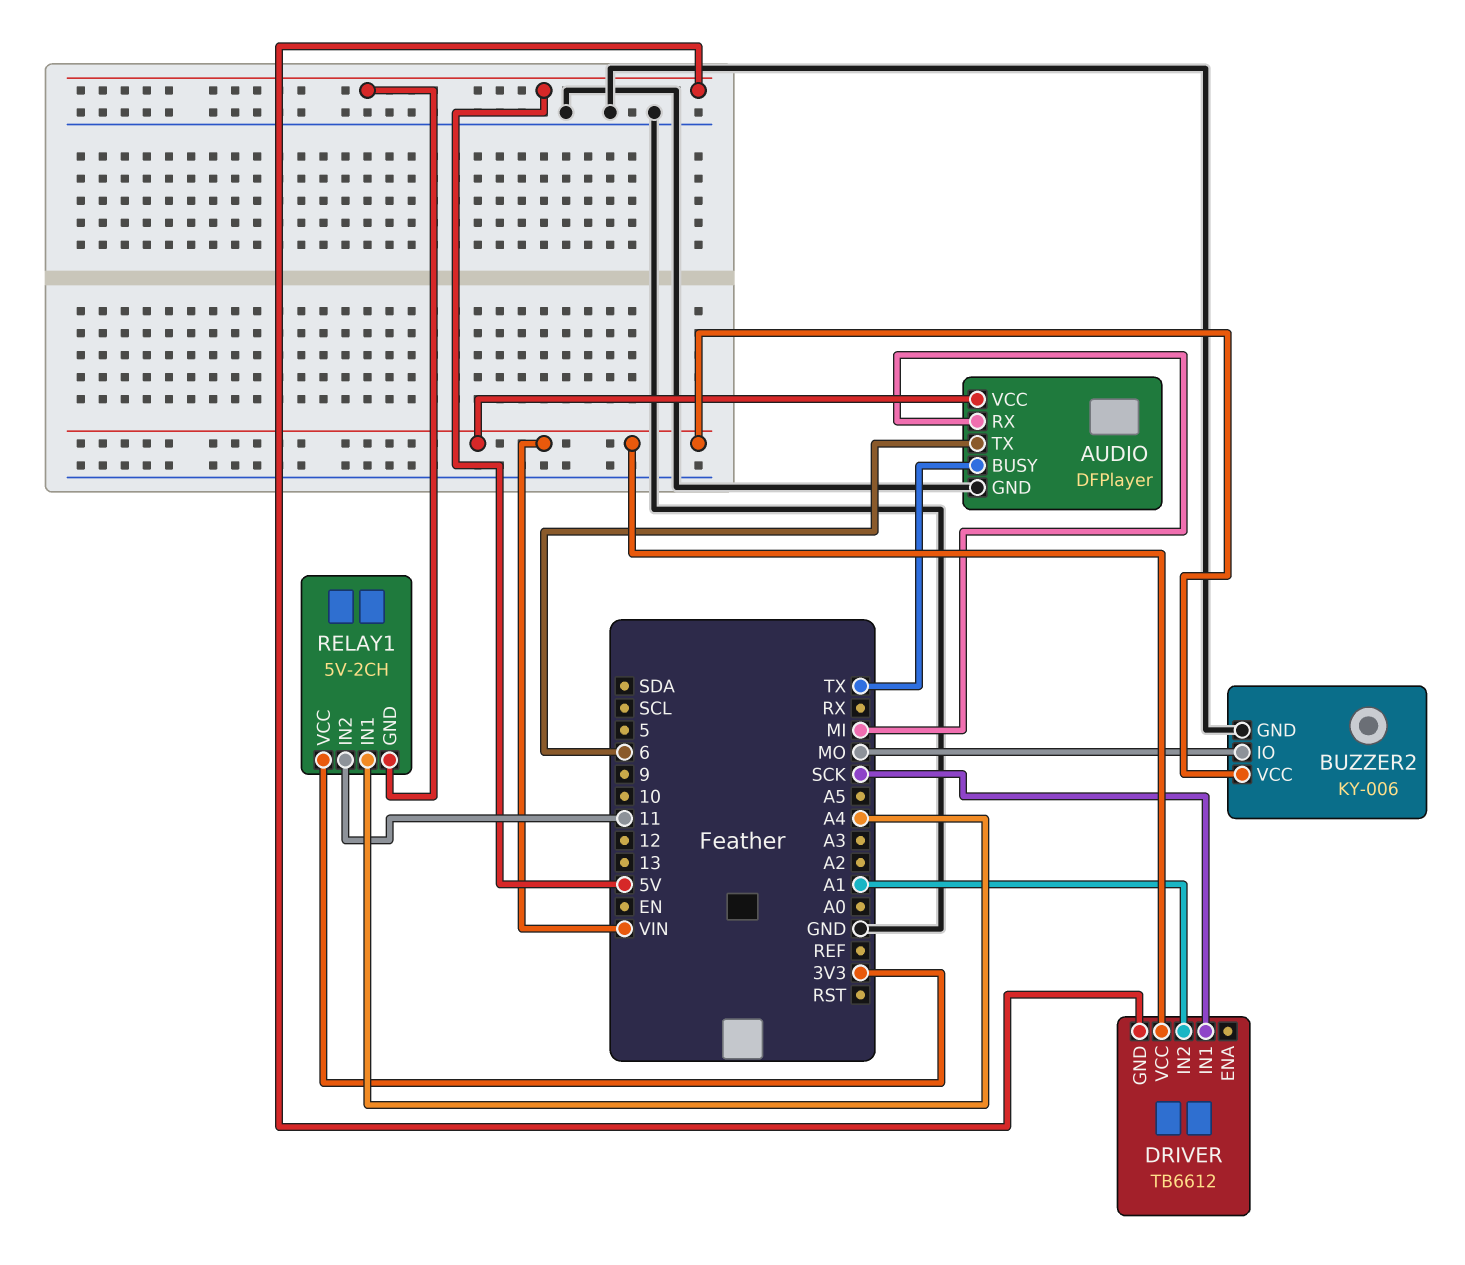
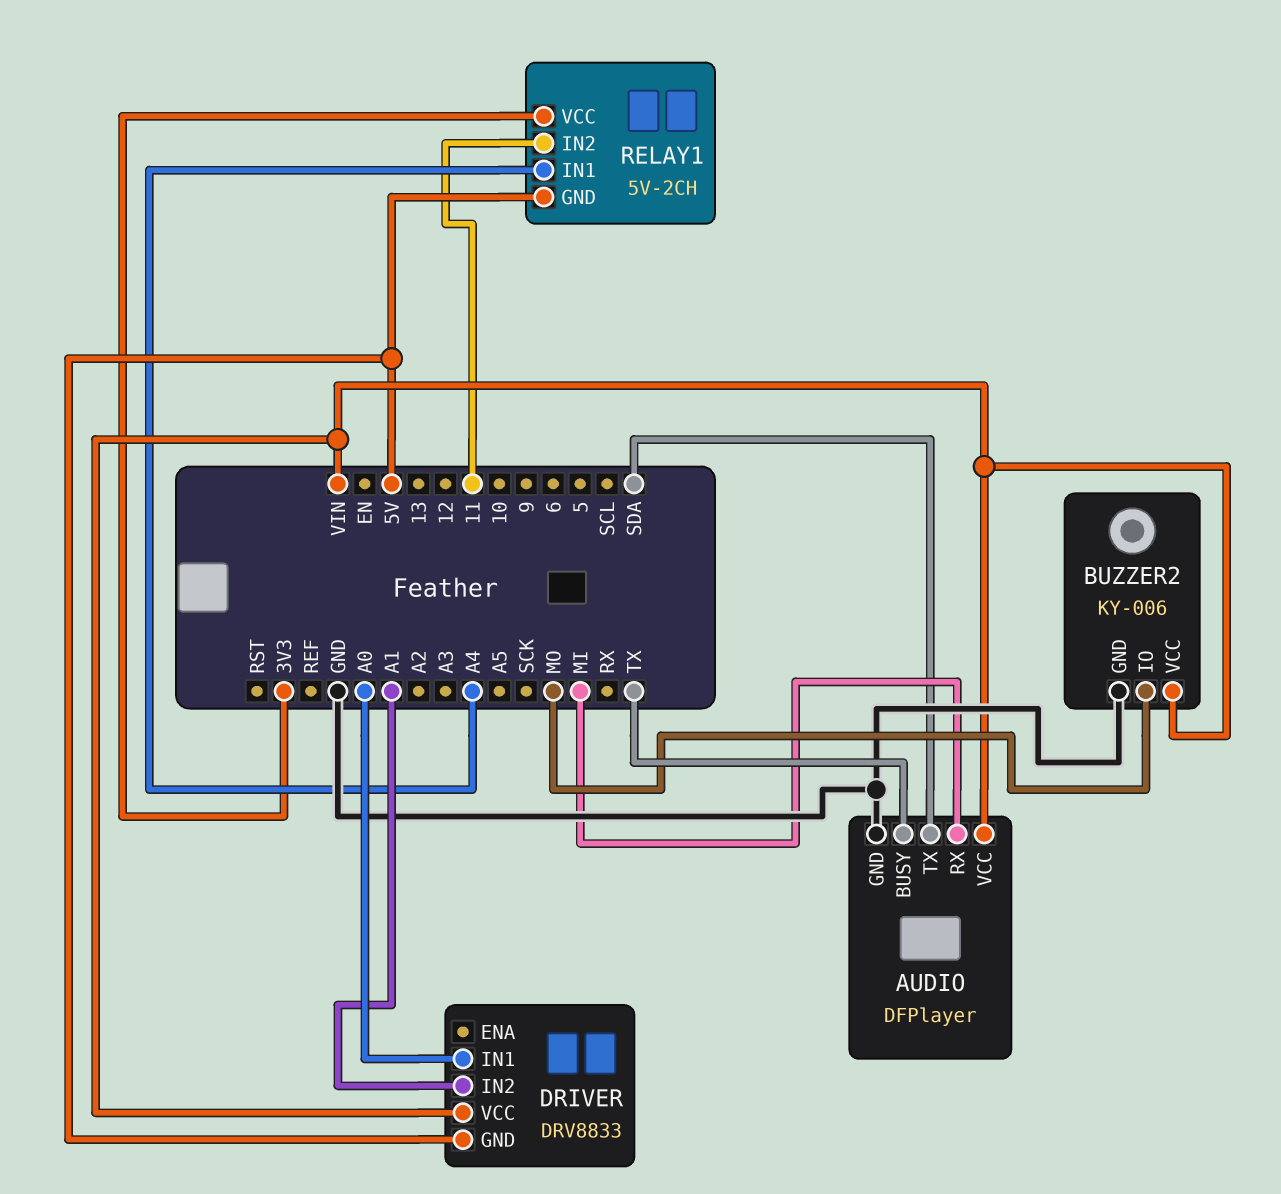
AUDIO pin TX: 6 -> SDA
DRIVER: TB6612 -> DRV8833
DRIVER pin IN1: SCK -> A0

